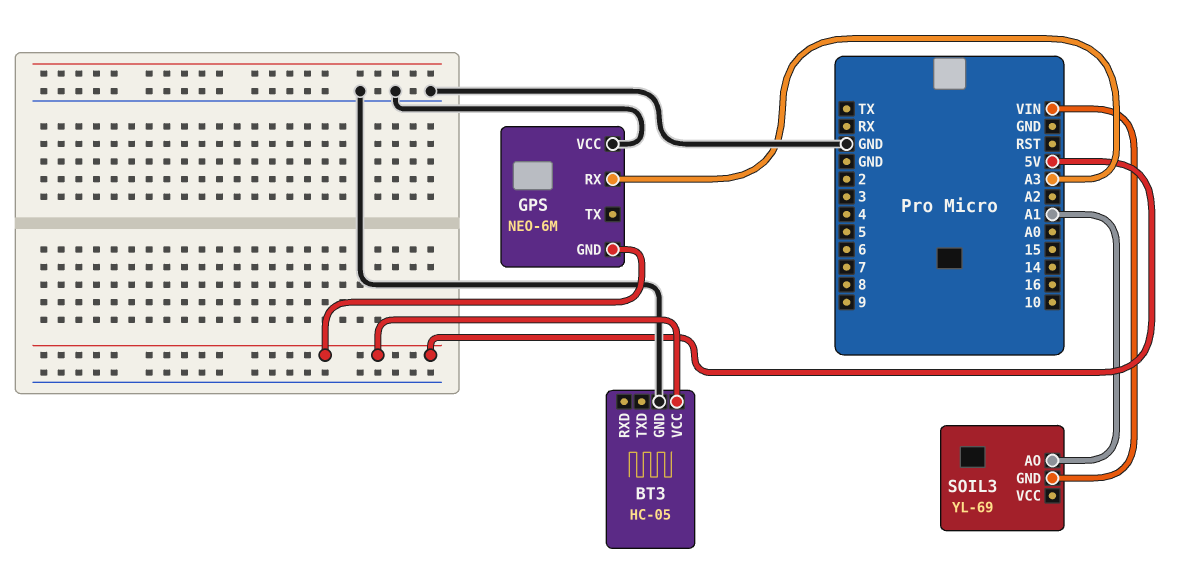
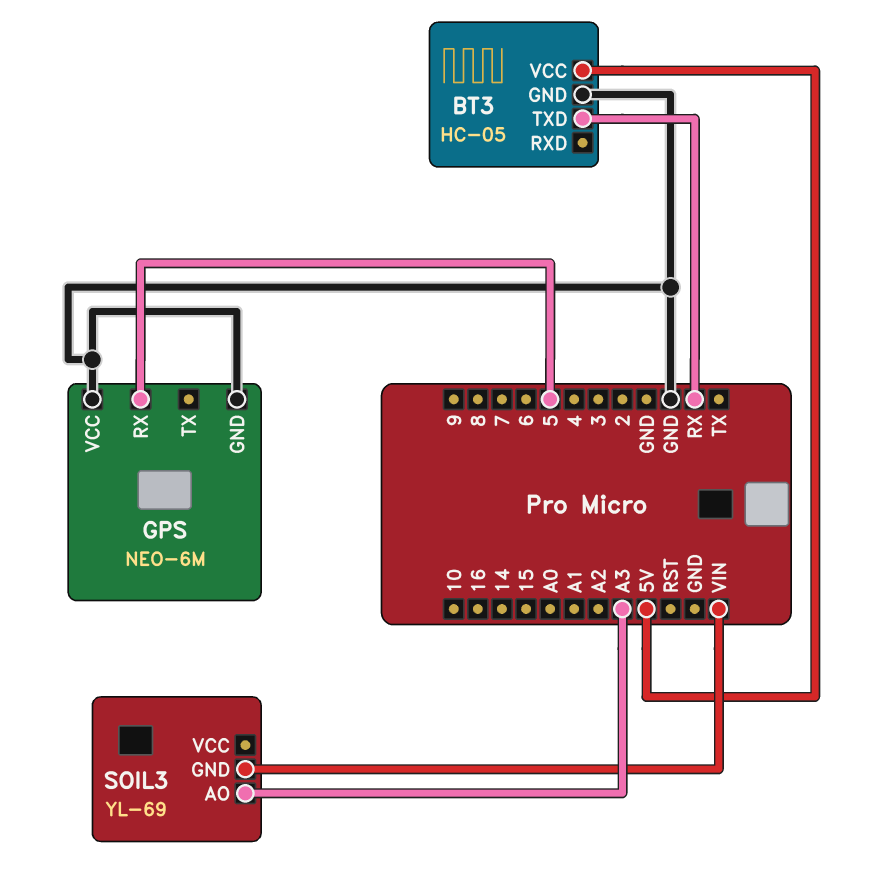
BT3 pin TXD: none -> RX
GPS pin GND: 5V -> GND
GPS pin RX: A3 -> 5
SOIL3 pin AO: A1 -> A3

